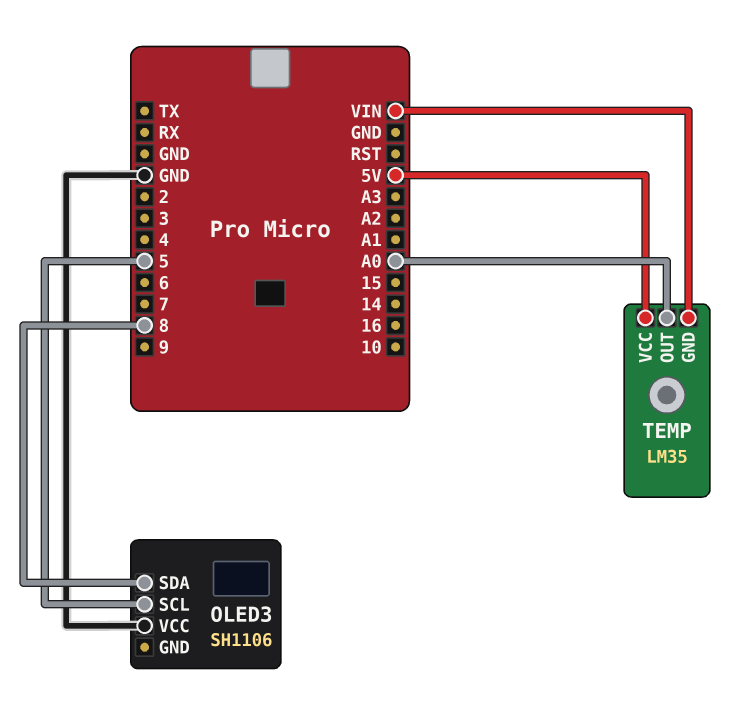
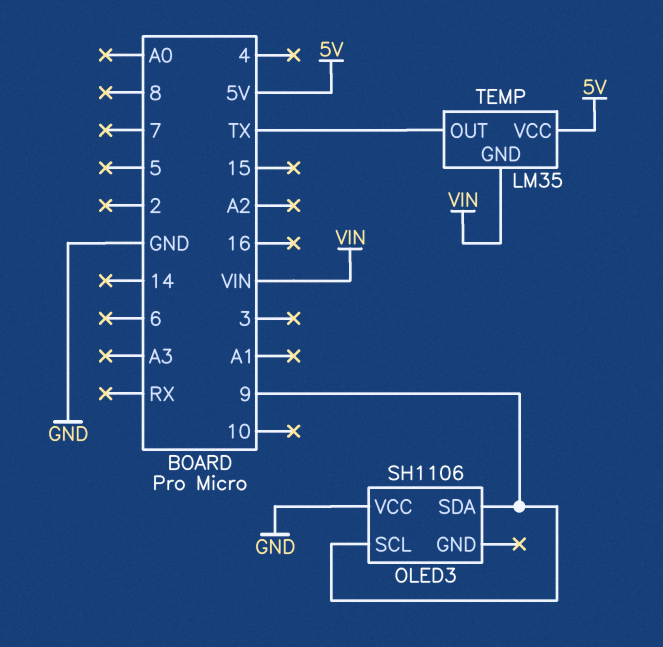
OLED3 pin SCL: 5 -> 9
OLED3 pin SDA: 8 -> 9
TEMP pin OUT: A0 -> TX

